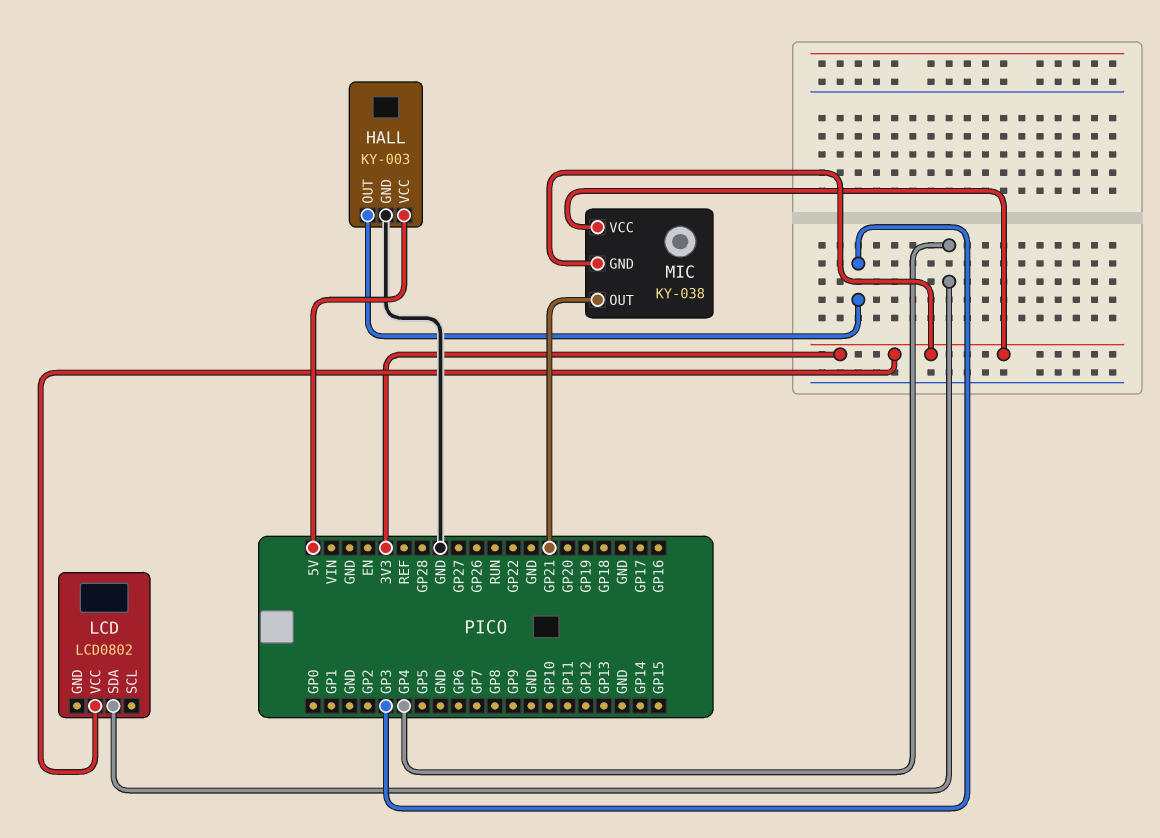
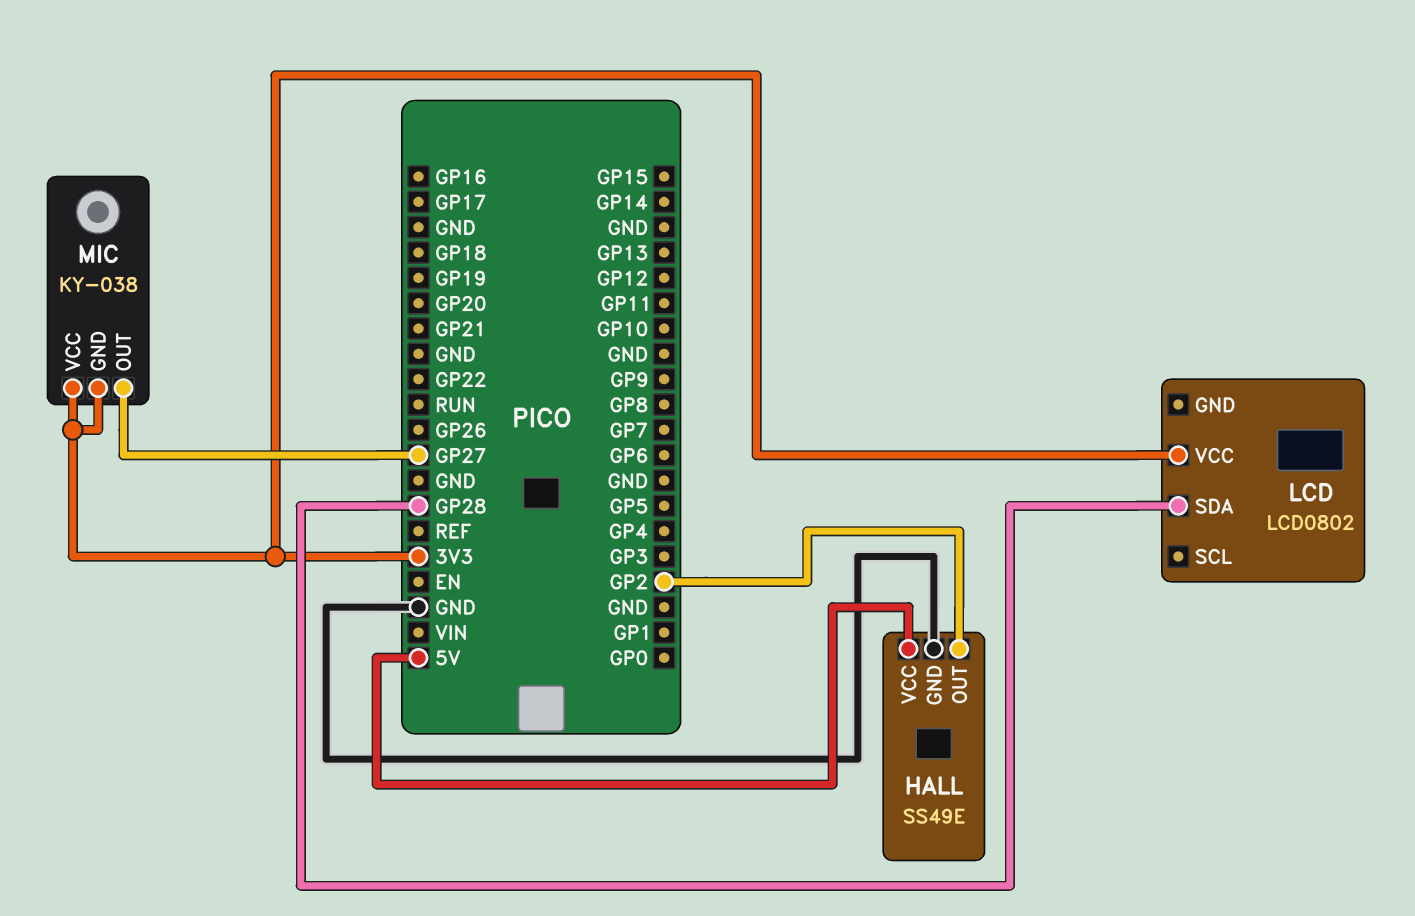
HALL: KY-003 -> SS49E
HALL pin OUT: GP3 -> GP2
LCD pin SDA: GP4 -> GP28
MIC pin OUT: GP21 -> GP27

